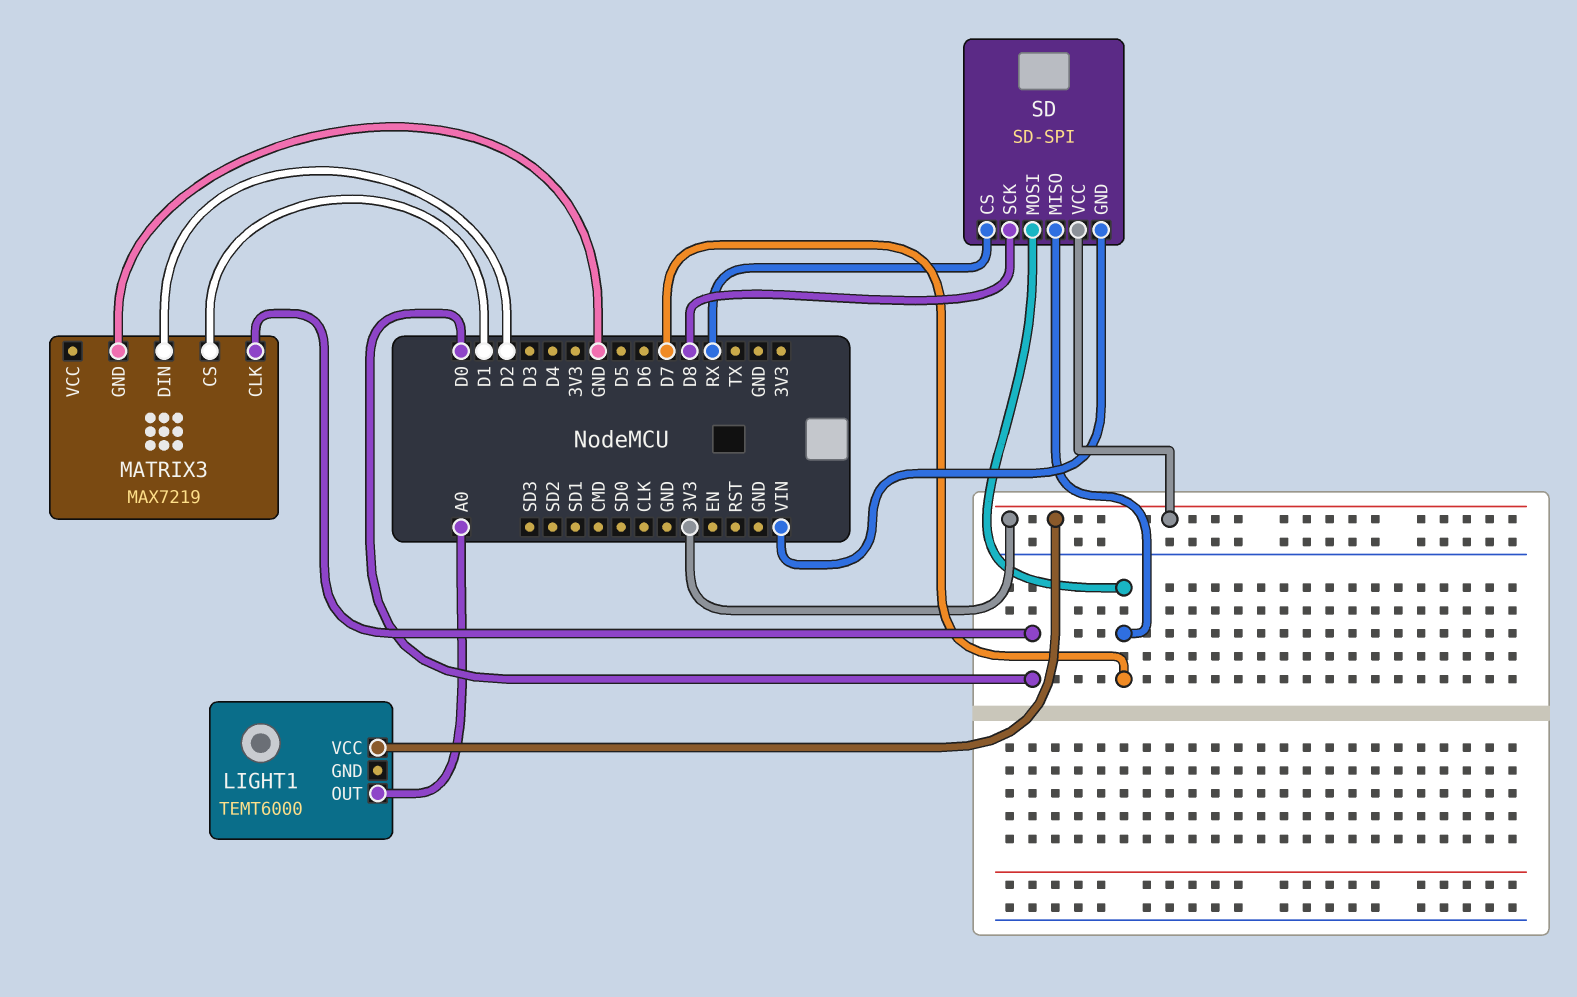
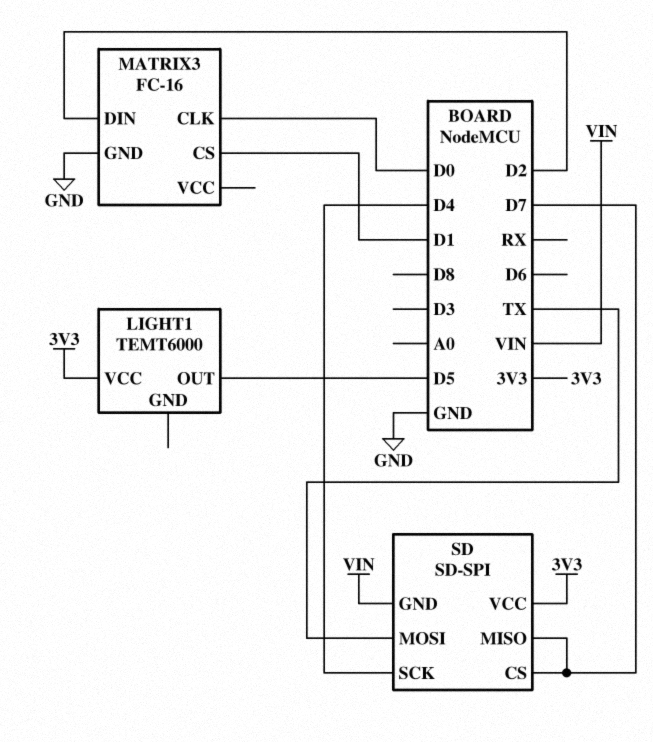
LIGHT1 pin OUT: A0 -> D5
MATRIX3: MAX7219 -> FC-16
SD pin CS: RX -> D7
SD pin MOSI: D7 -> TX
SD pin SCK: D8 -> D4

